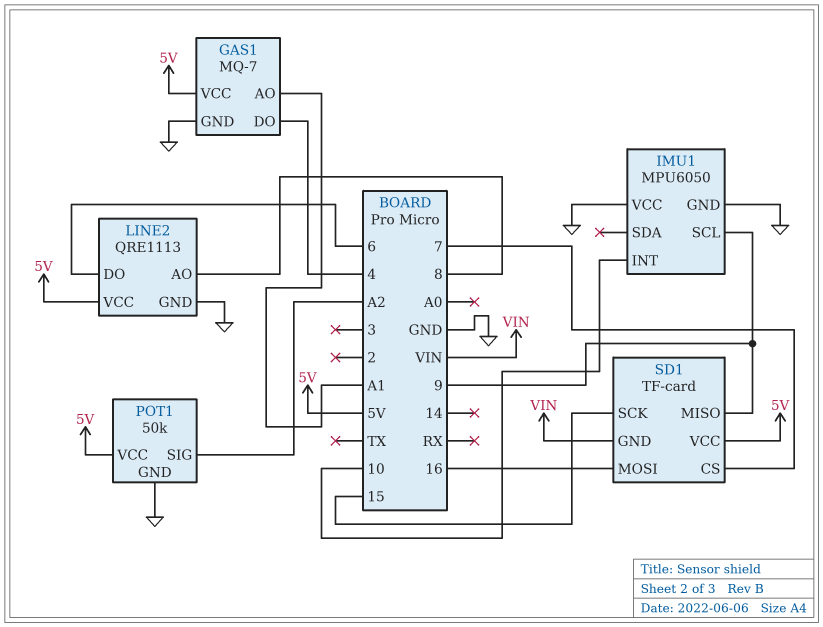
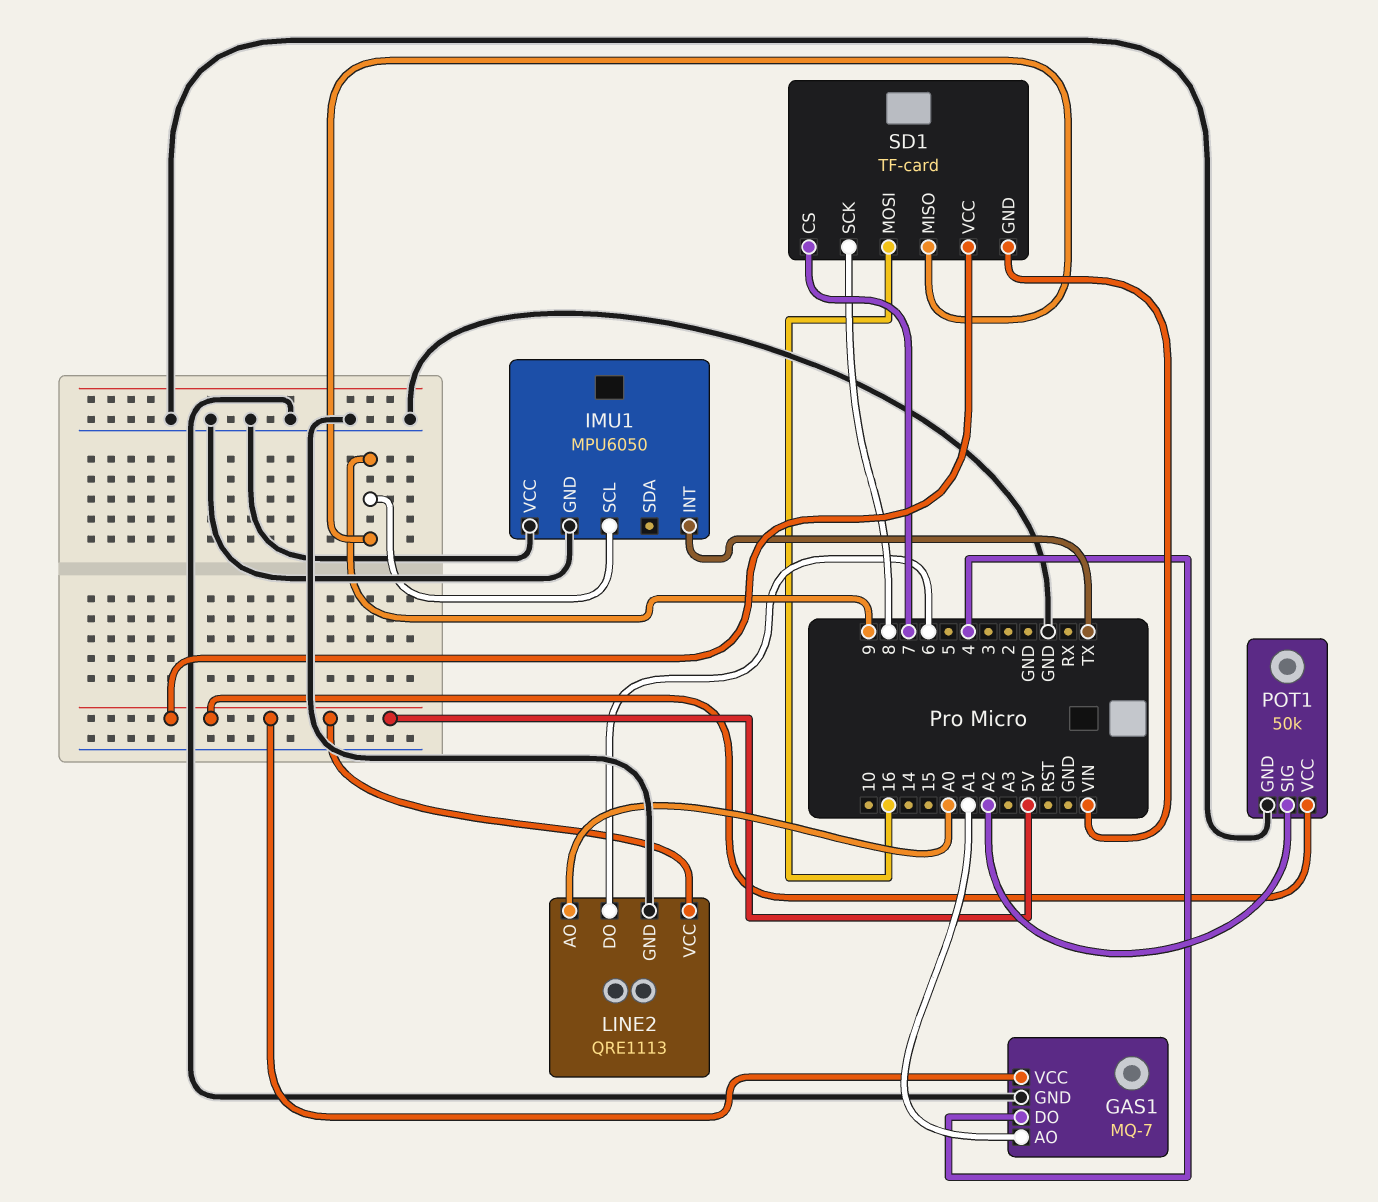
IMU1 pin INT: 10 -> TX
LINE2 pin AO: 8 -> A0
SD1 pin SCK: 15 -> 8

